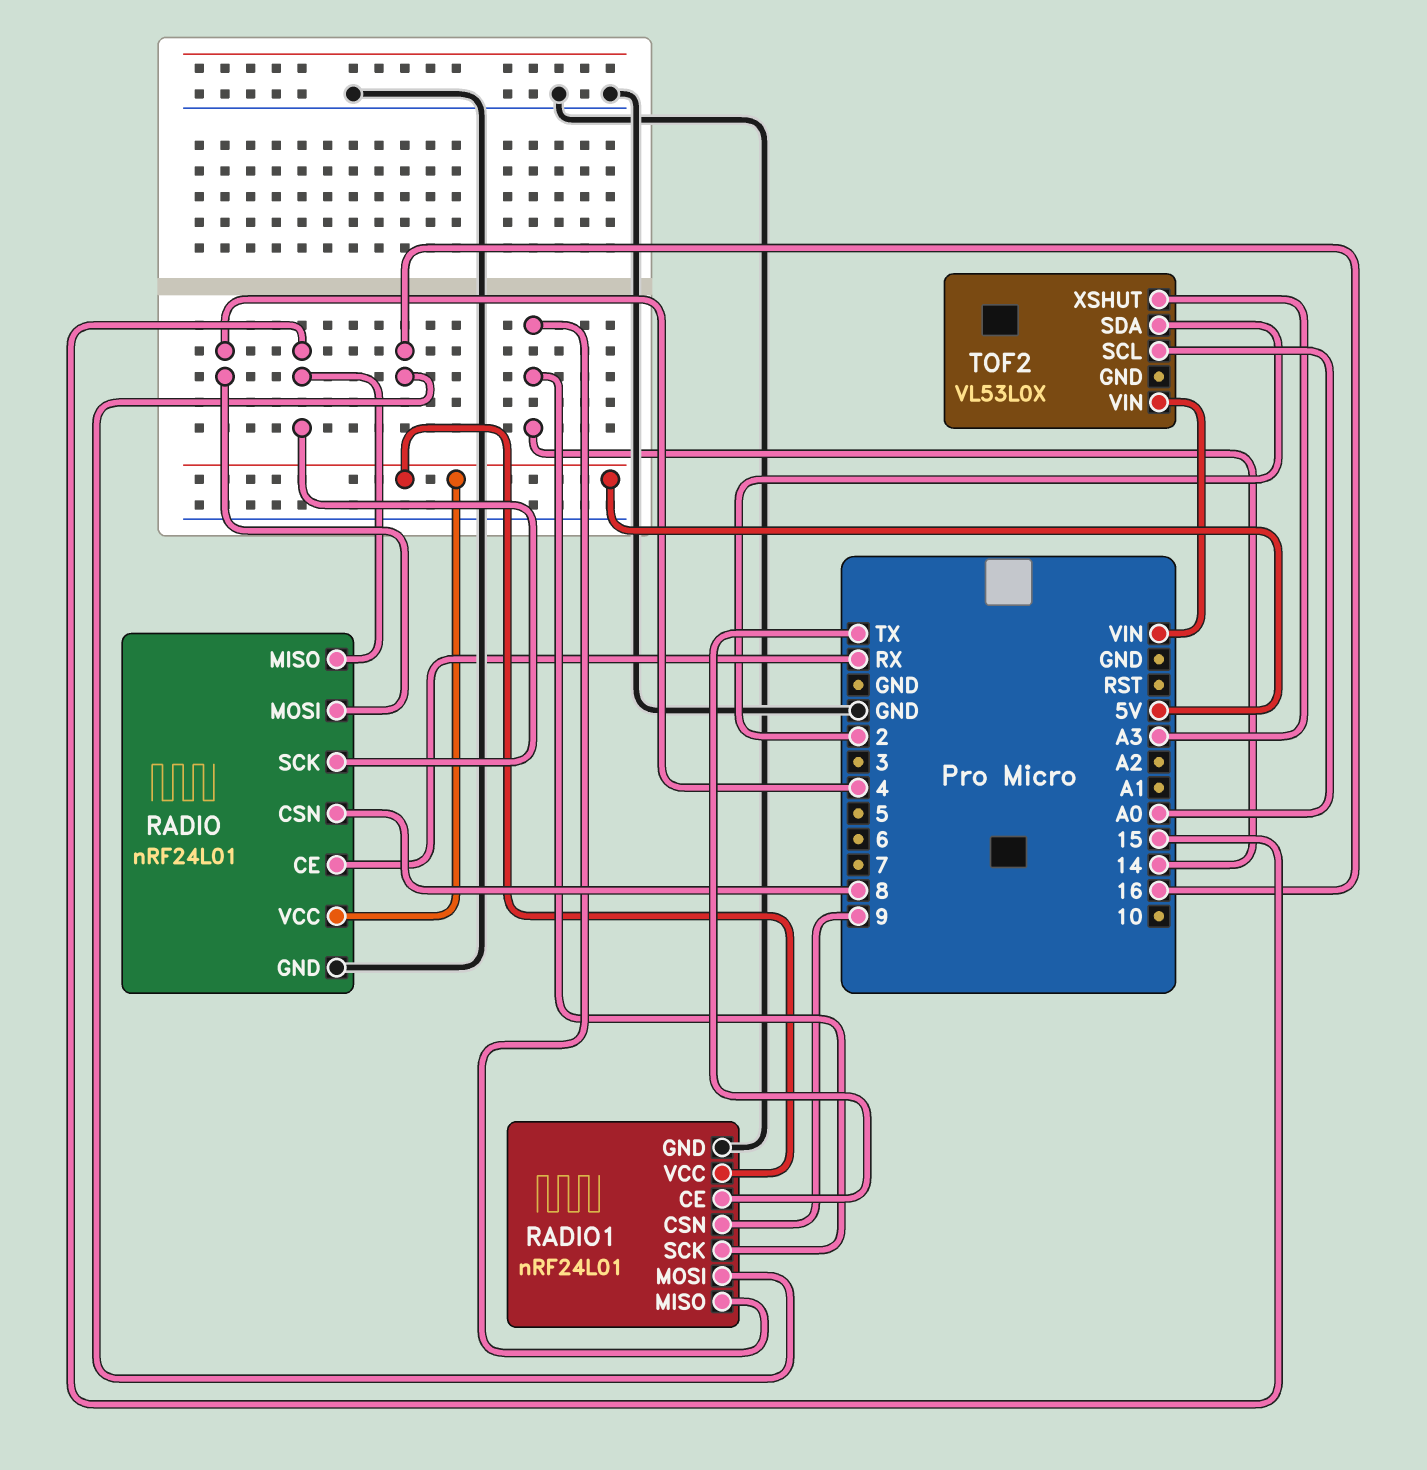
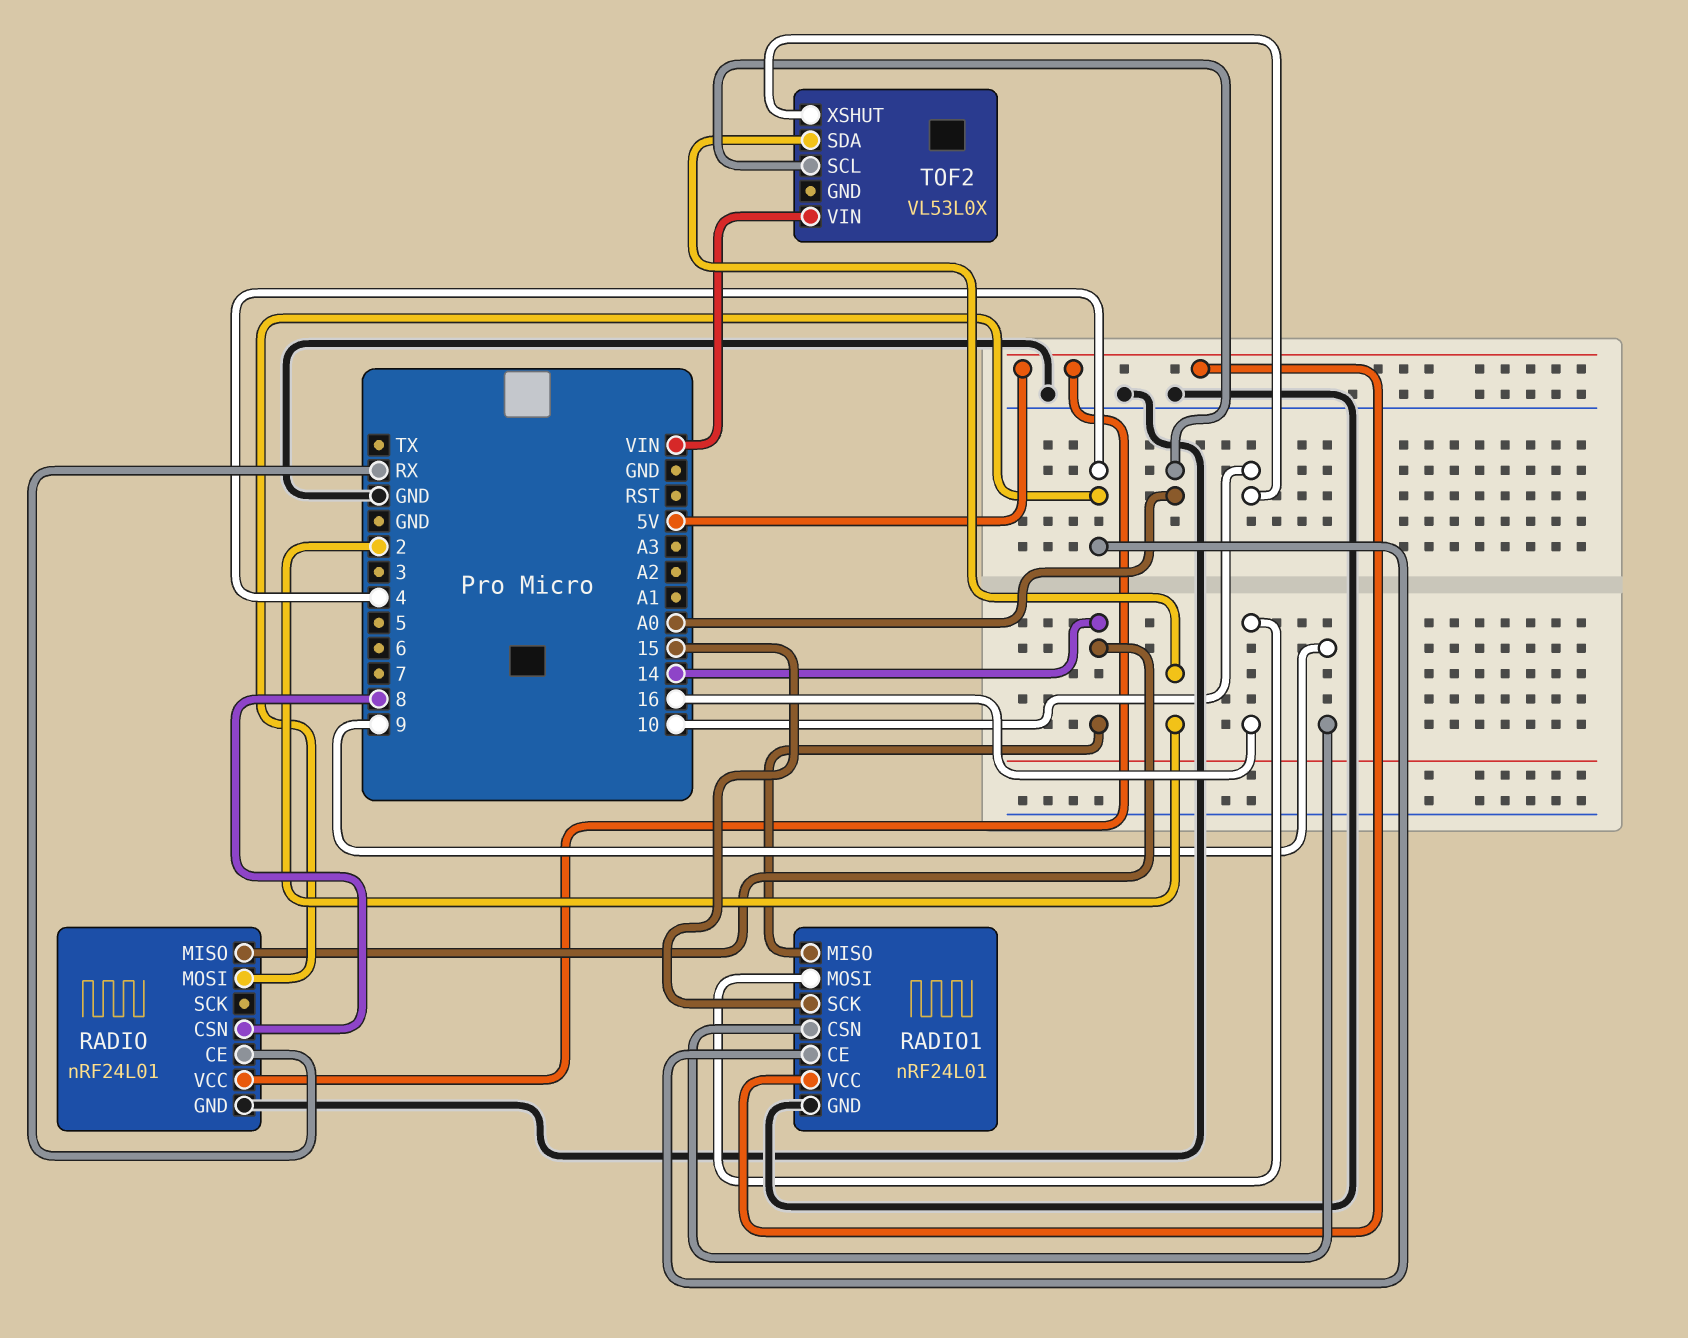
RADIO pin MISO: 15 -> 14
RADIO pin SCK: 15 -> none
RADIO1 pin CE: TX -> 4
RADIO1 pin SCK: 14 -> 15
TOF2 pin XSHUT: A3 -> 10

